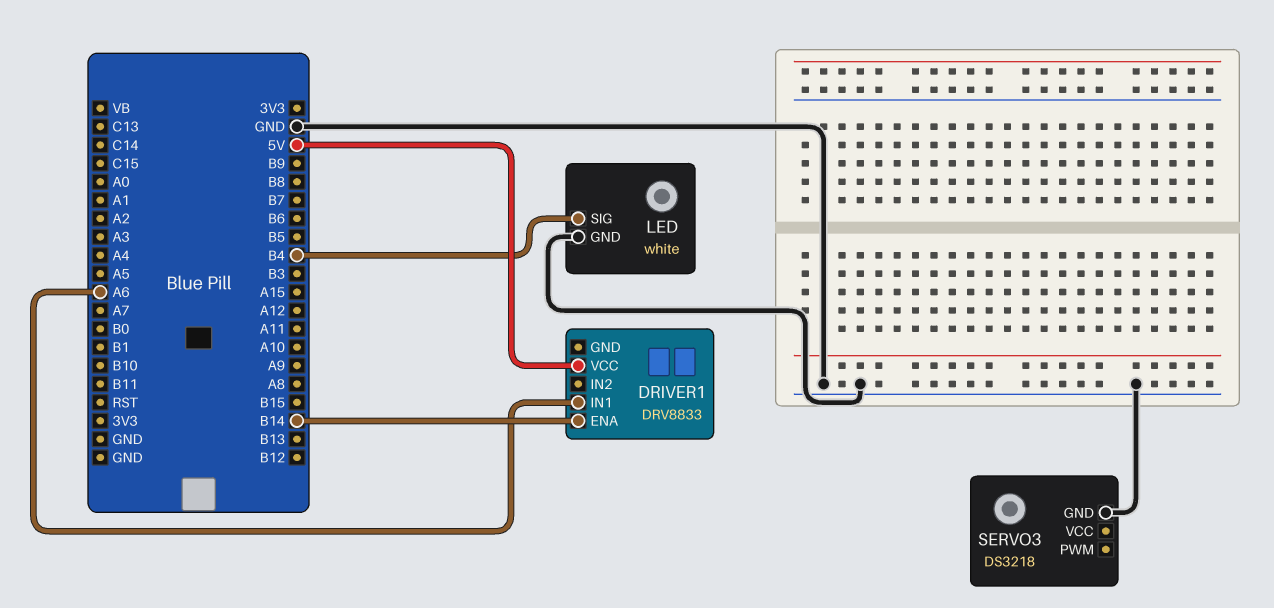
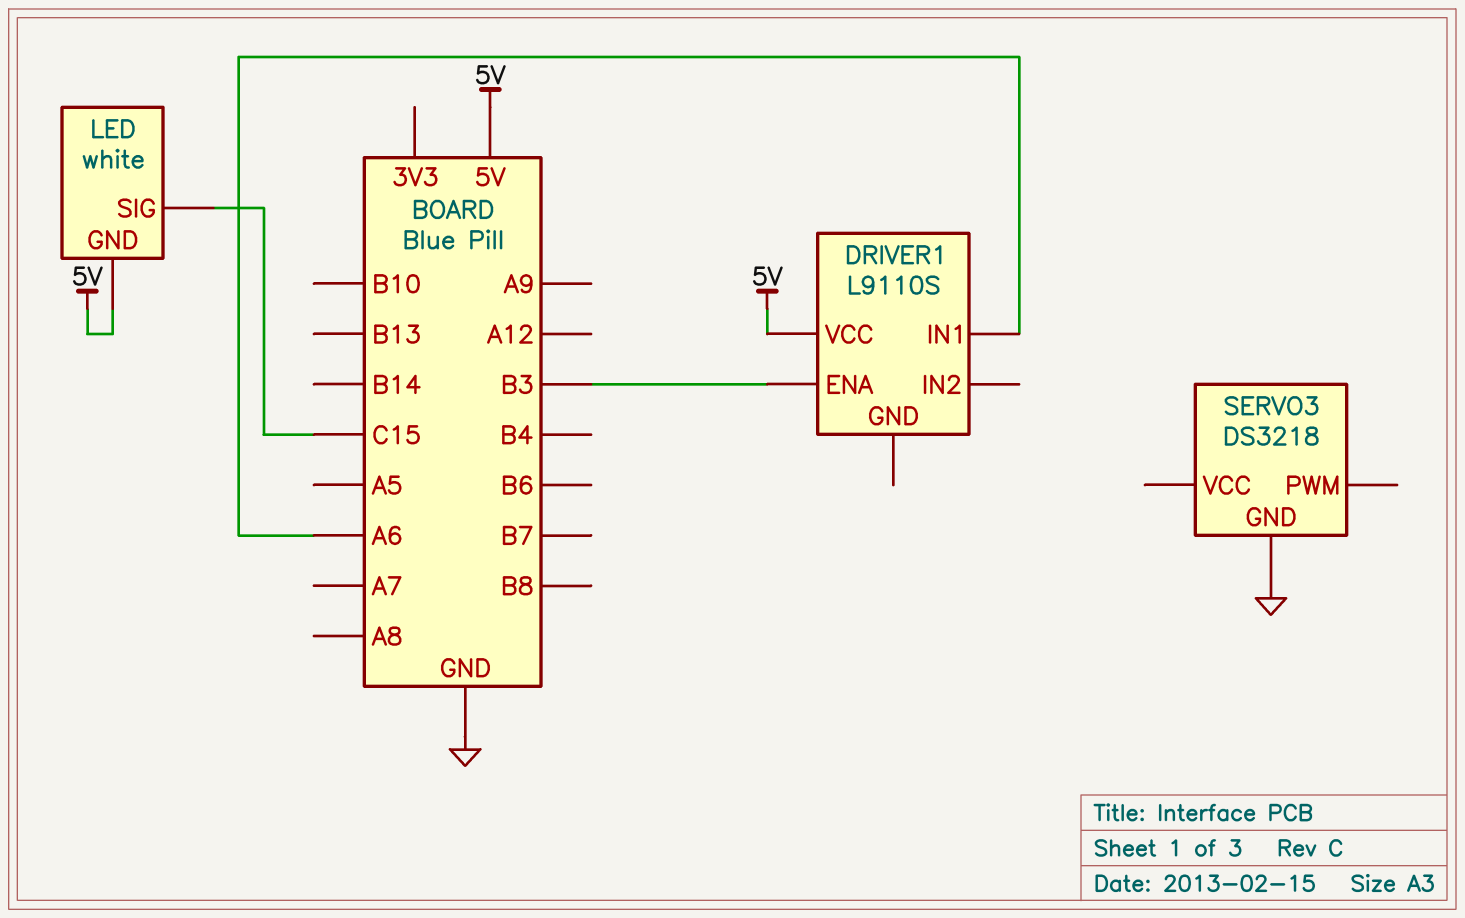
DRIVER1: DRV8833 -> L9110S
DRIVER1 pin ENA: B14 -> B3
LED pin GND: GND -> 5V
LED pin SIG: B4 -> C15

